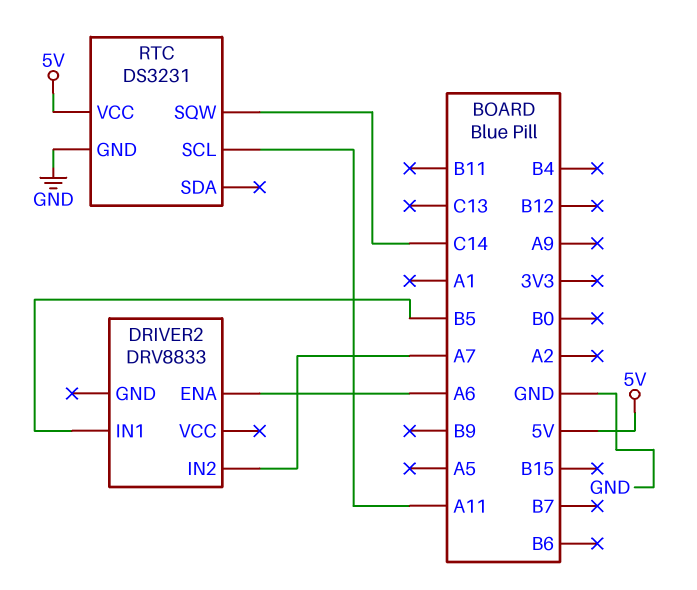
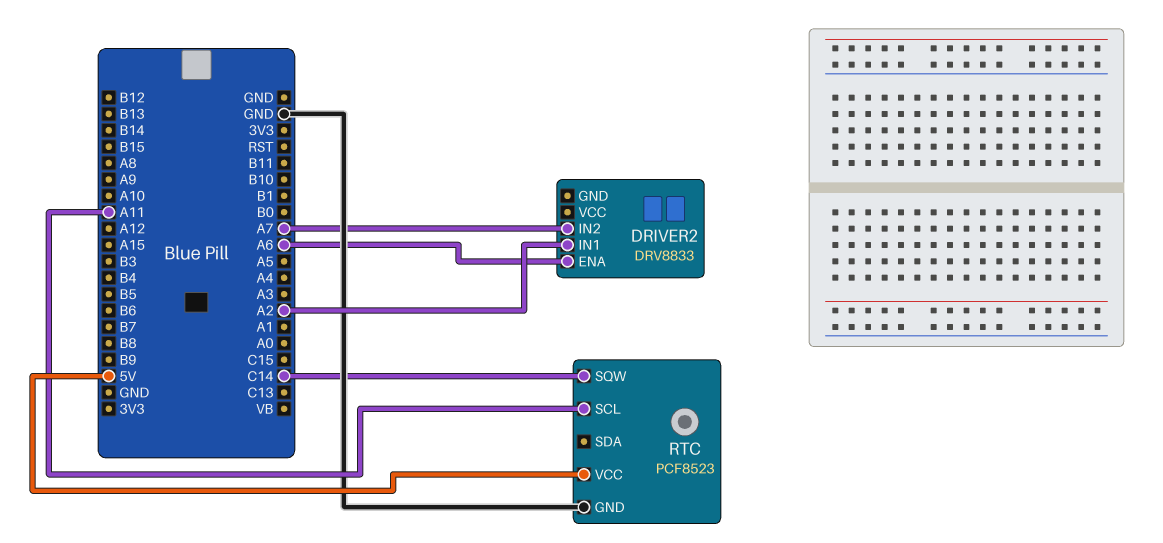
DRIVER2 pin IN1: B5 -> A2
RTC: DS3231 -> PCF8523

